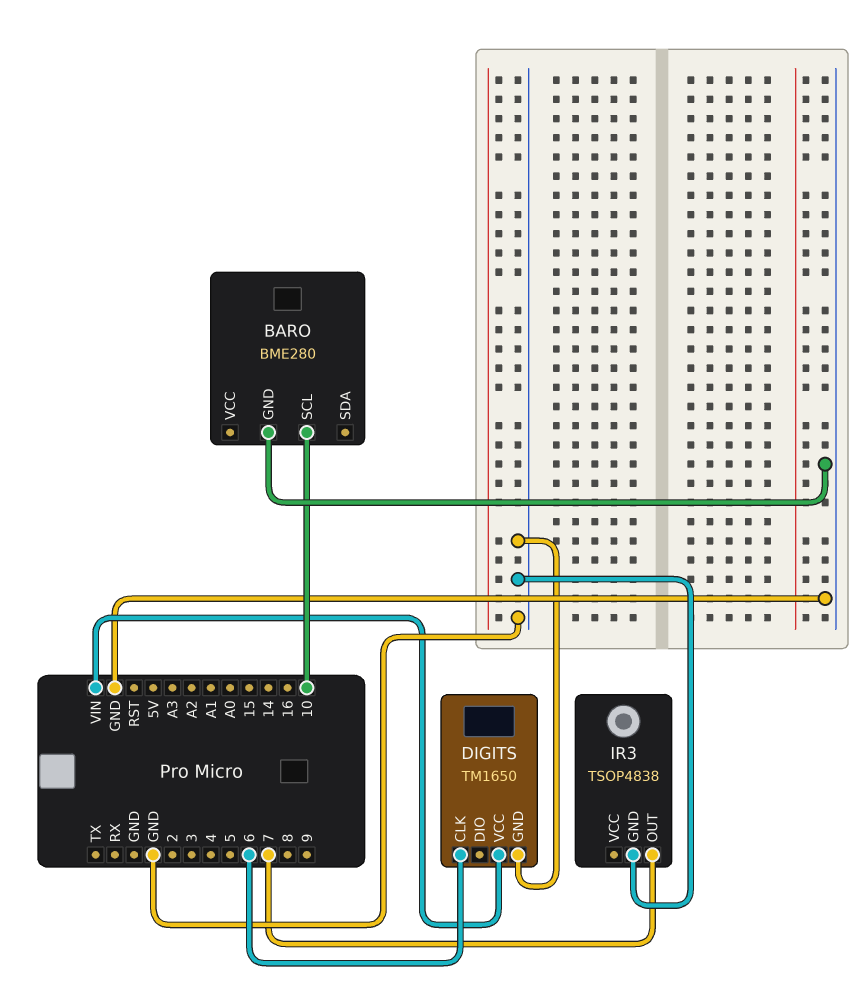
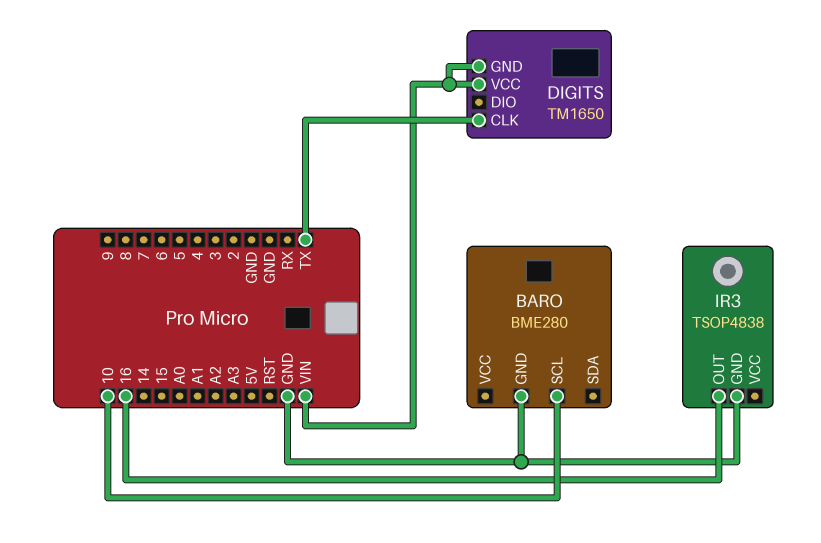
DIGITS pin CLK: 6 -> TX
DIGITS pin GND: GND -> VIN
IR3 pin OUT: 7 -> 16

